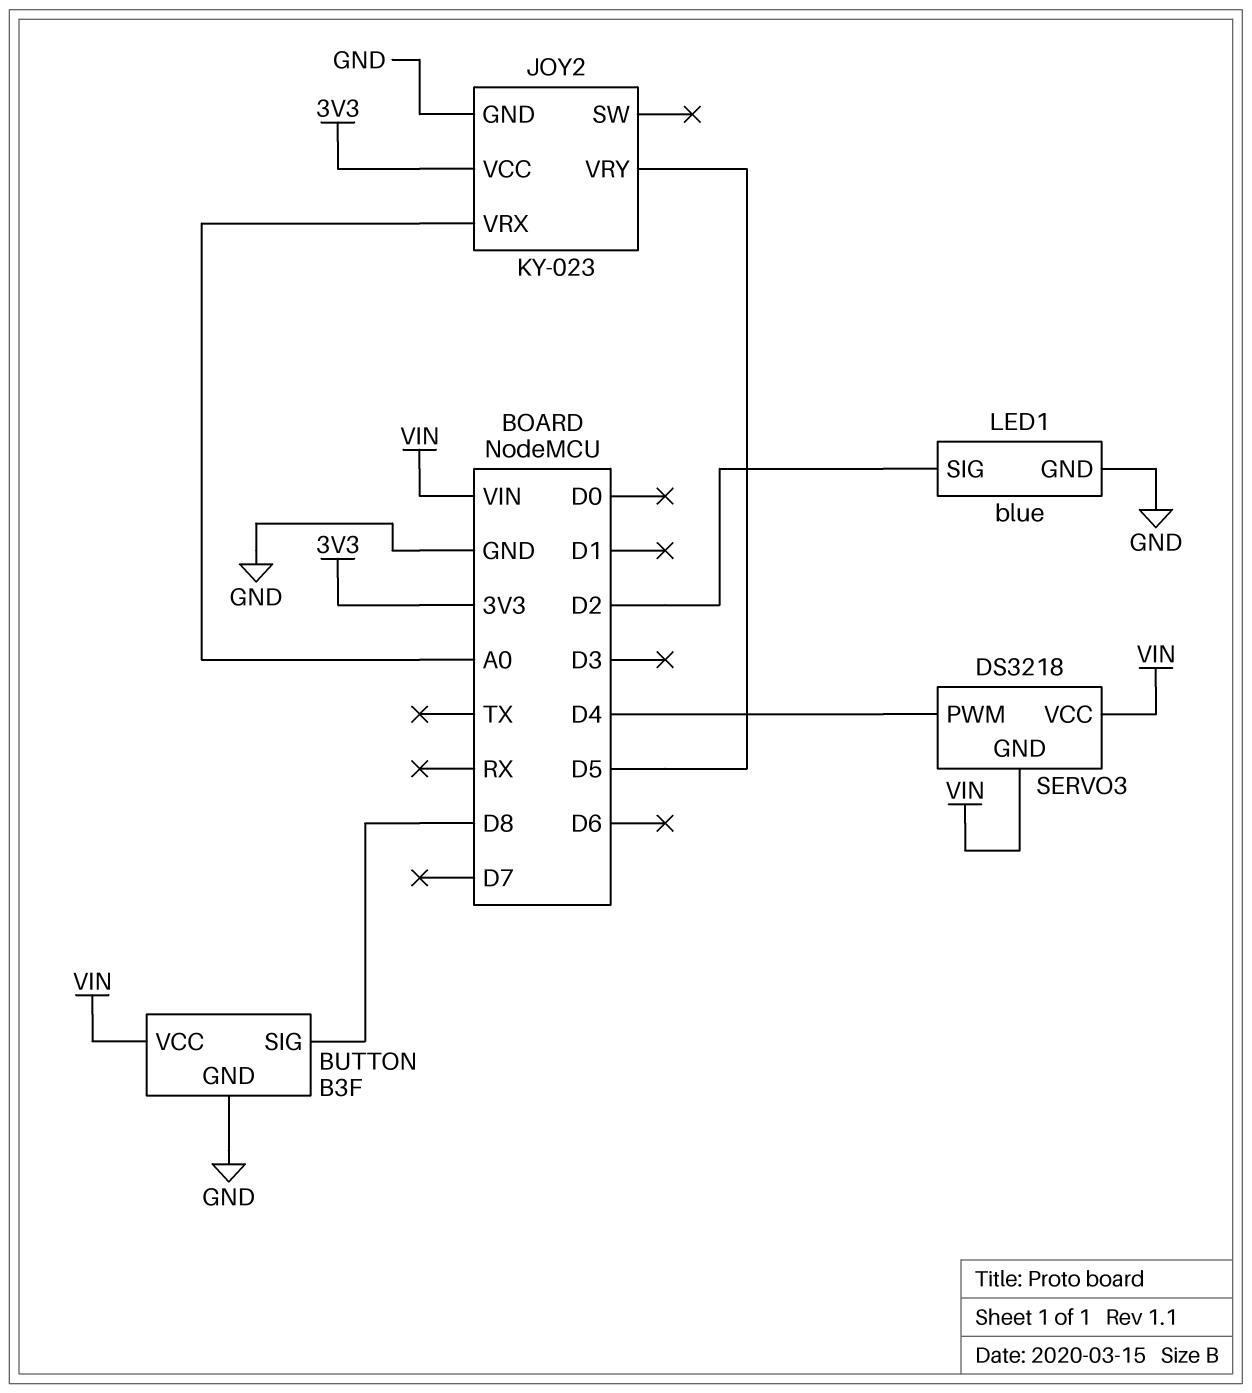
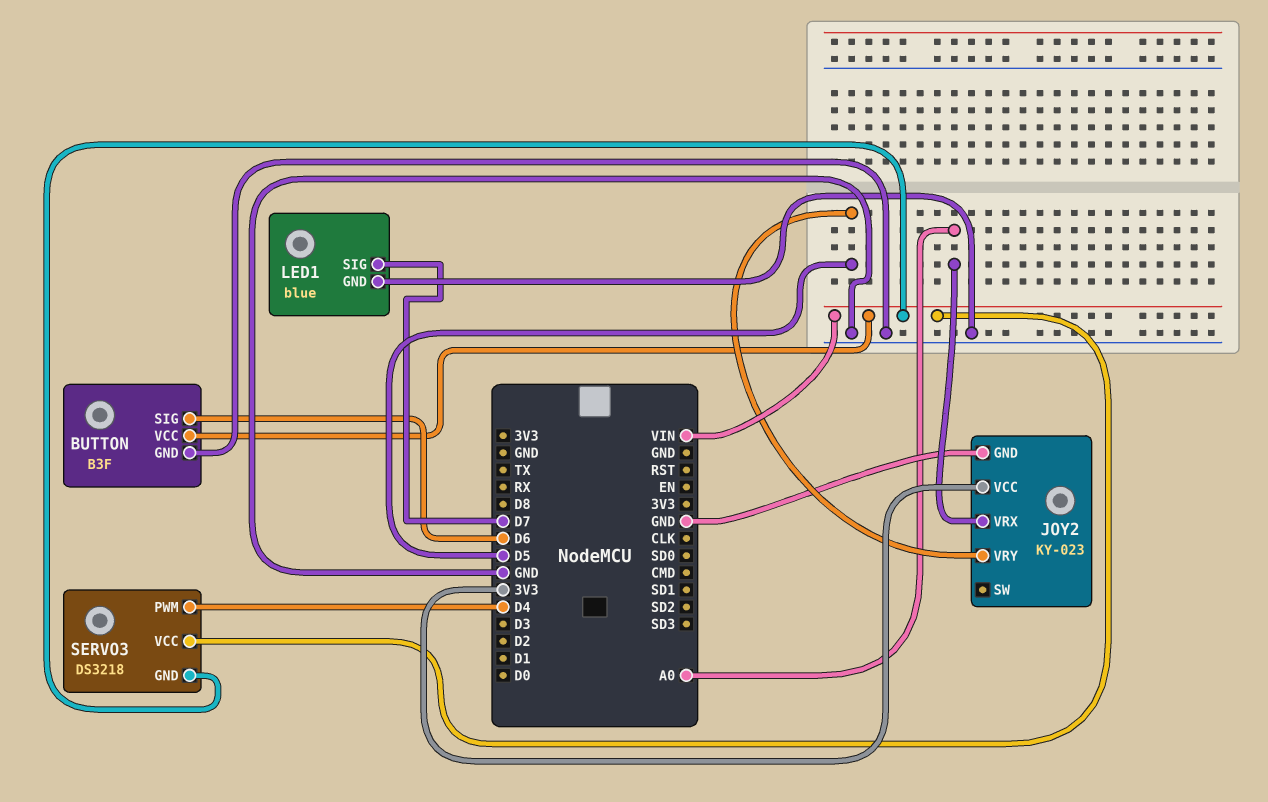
BUTTON pin SIG: D8 -> D6
LED1 pin SIG: D2 -> D7

